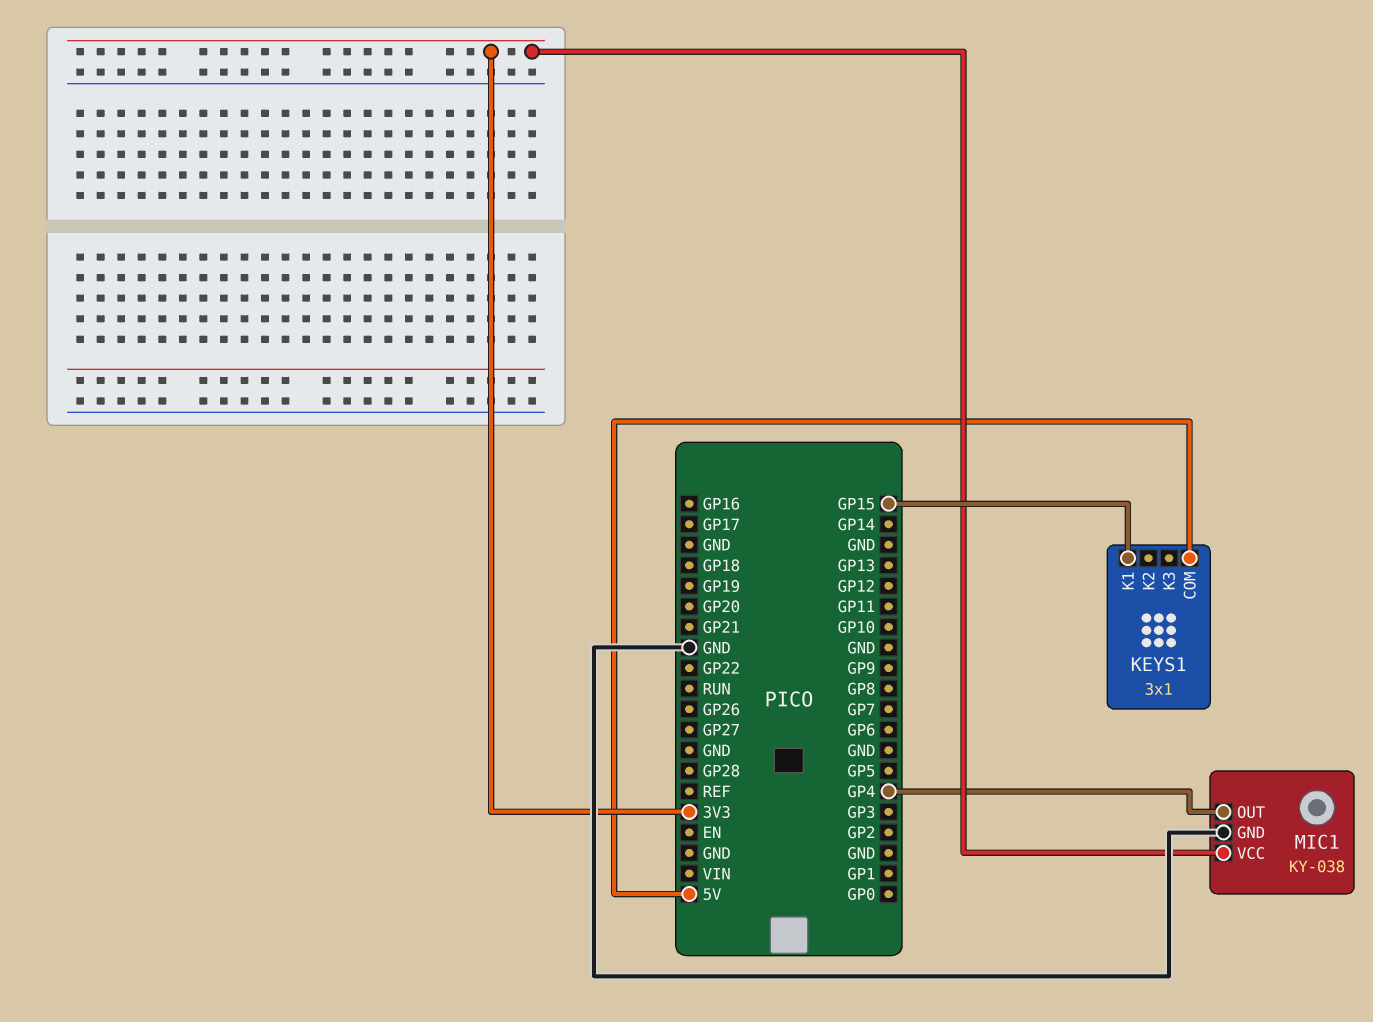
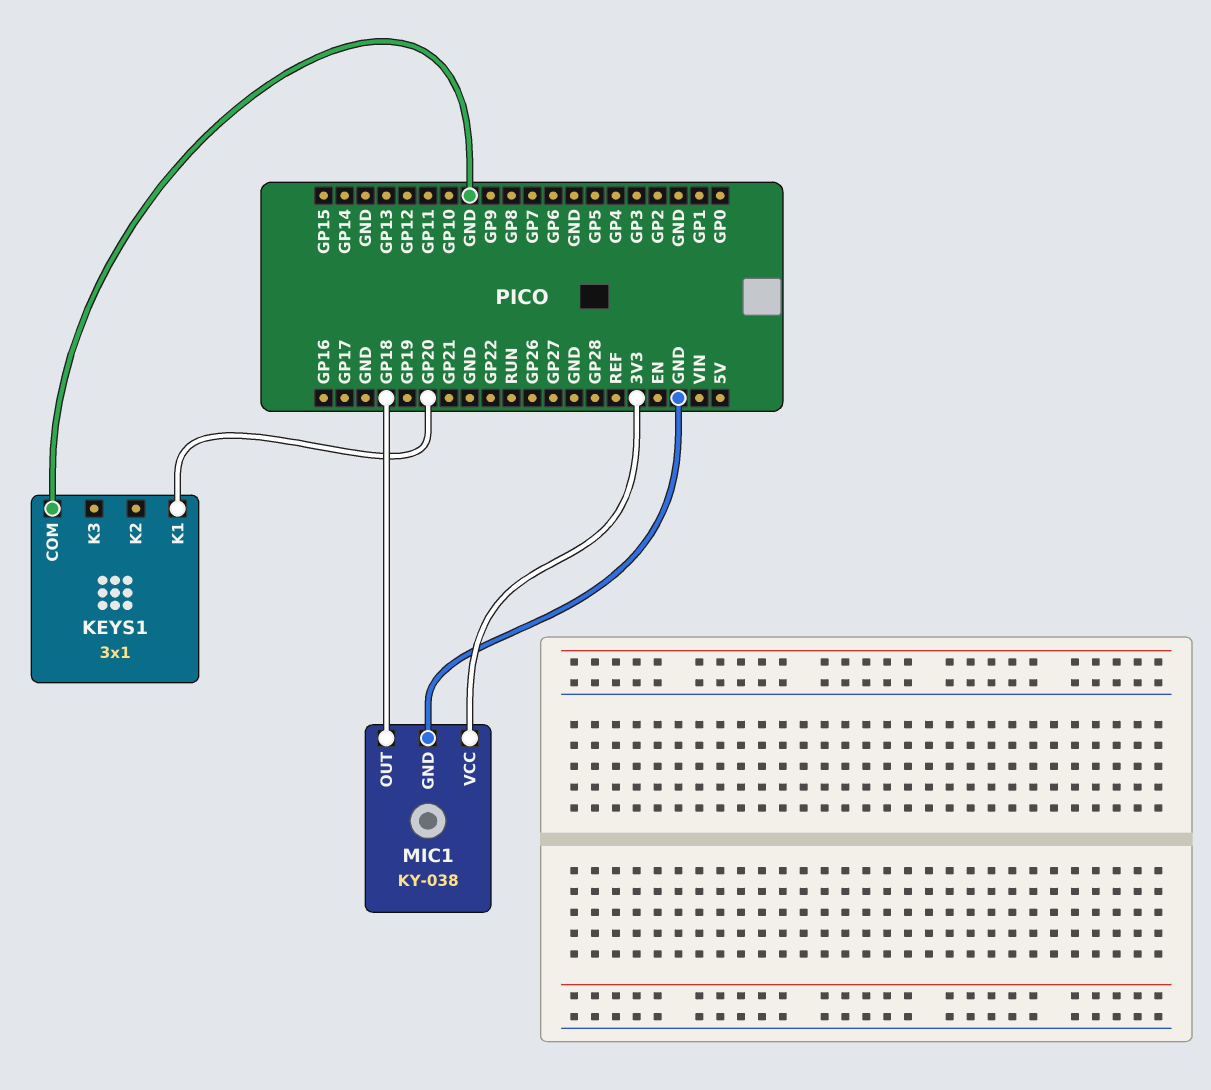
KEYS1 pin COM: 5V -> GND
KEYS1 pin K1: GP15 -> GP20
MIC1 pin OUT: GP4 -> GP18

